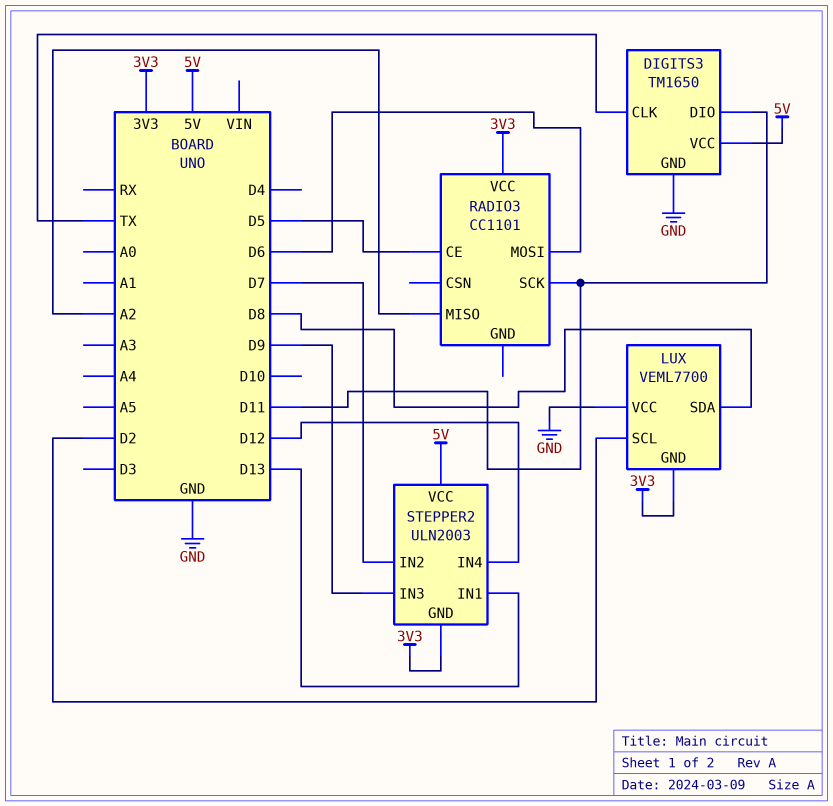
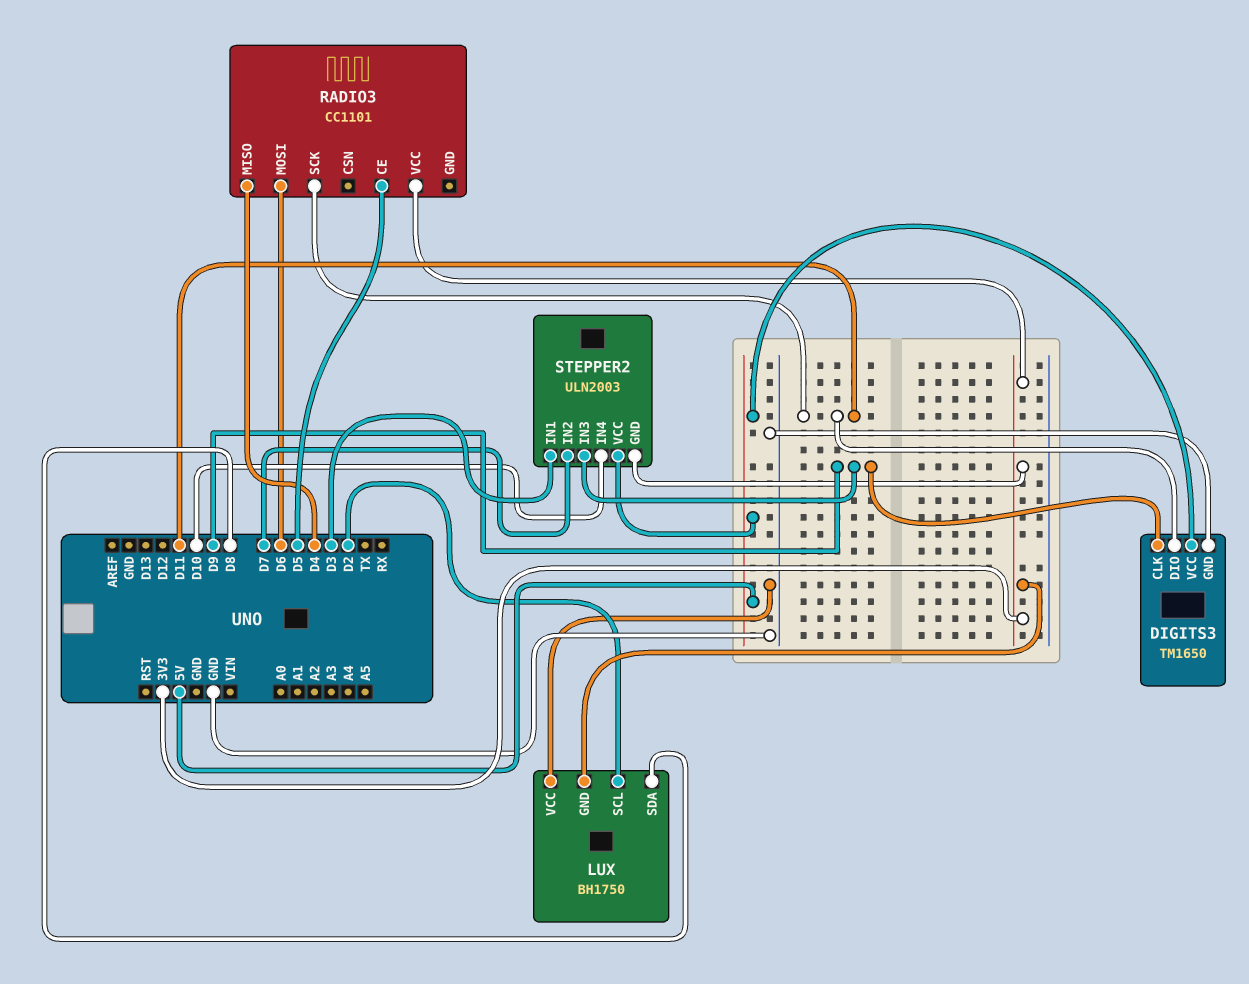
DIGITS3 pin CLK: TX -> D9
LUX: VEML7700 -> BH1750
RADIO3 pin MISO: A2 -> D4
STEPPER2 pin IN1: D13 -> D3
STEPPER2 pin IN4: D12 -> D10

